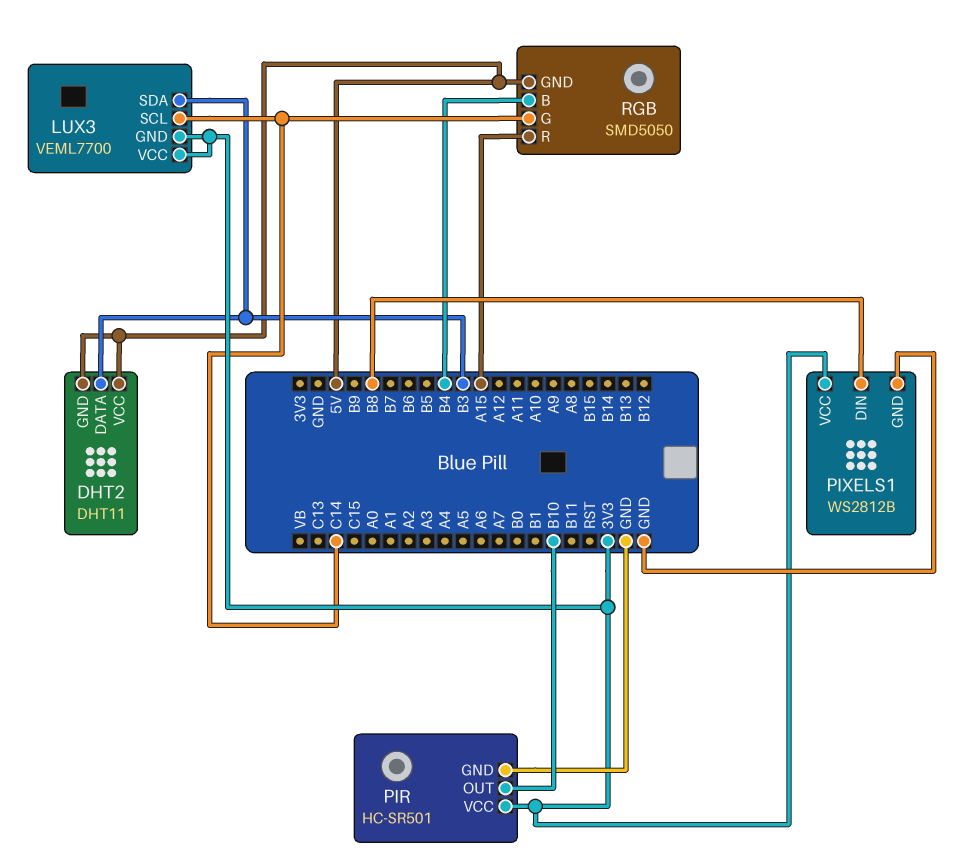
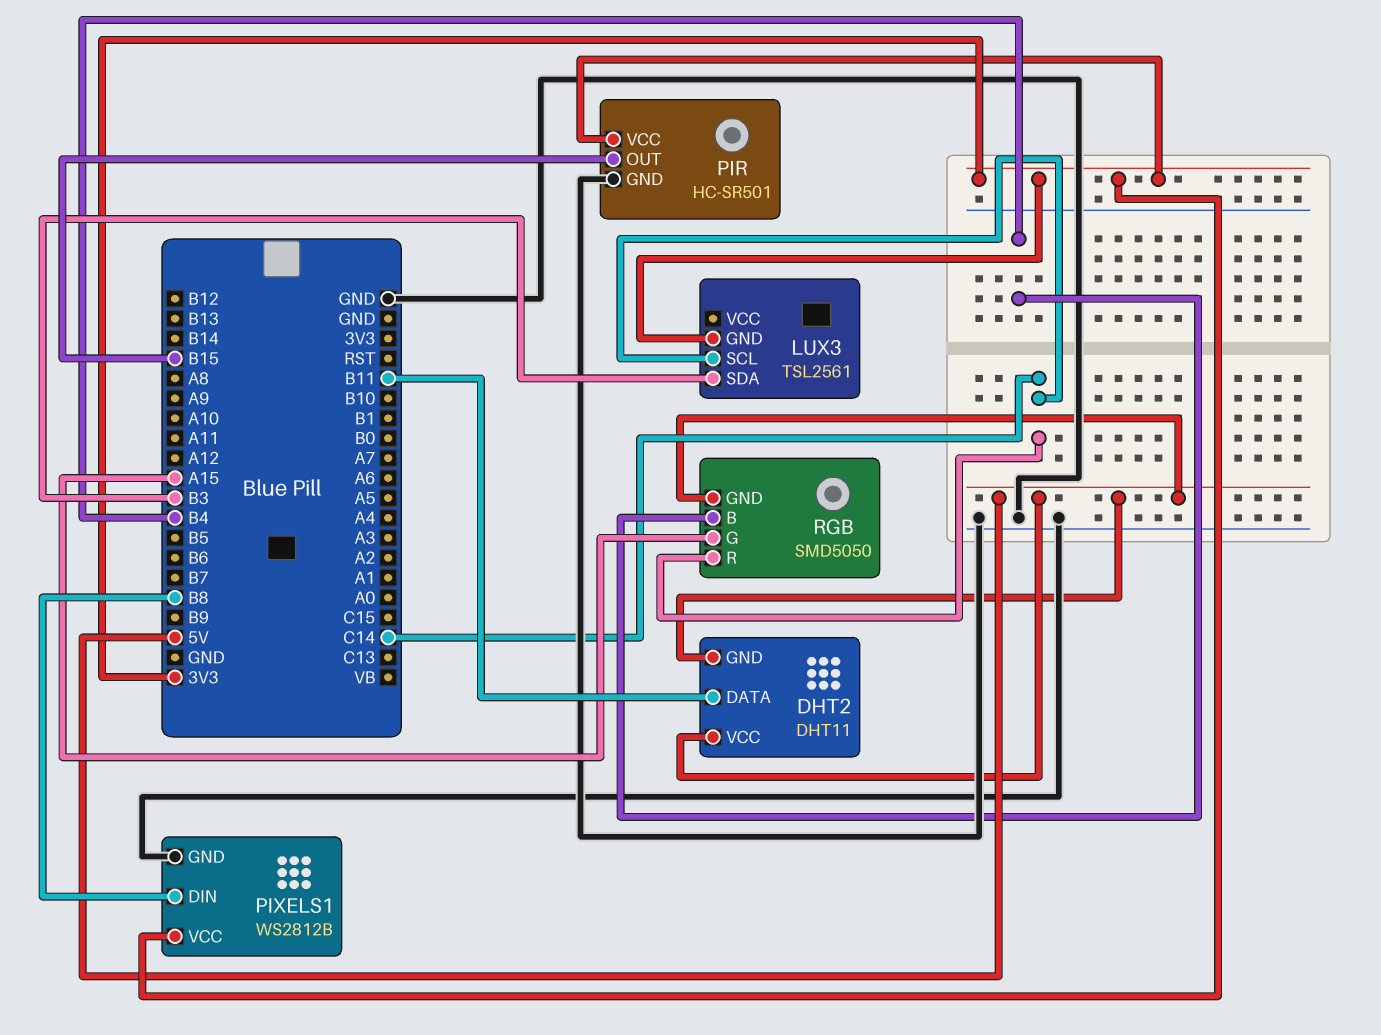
DHT2 pin DATA: B3 -> B11
LUX3: VEML7700 -> TSL2561
LUX3 pin VCC: 3V3 -> none
PIR pin OUT: B10 -> B15
RGB pin G: C14 -> A15
RGB pin R: A15 -> C14

